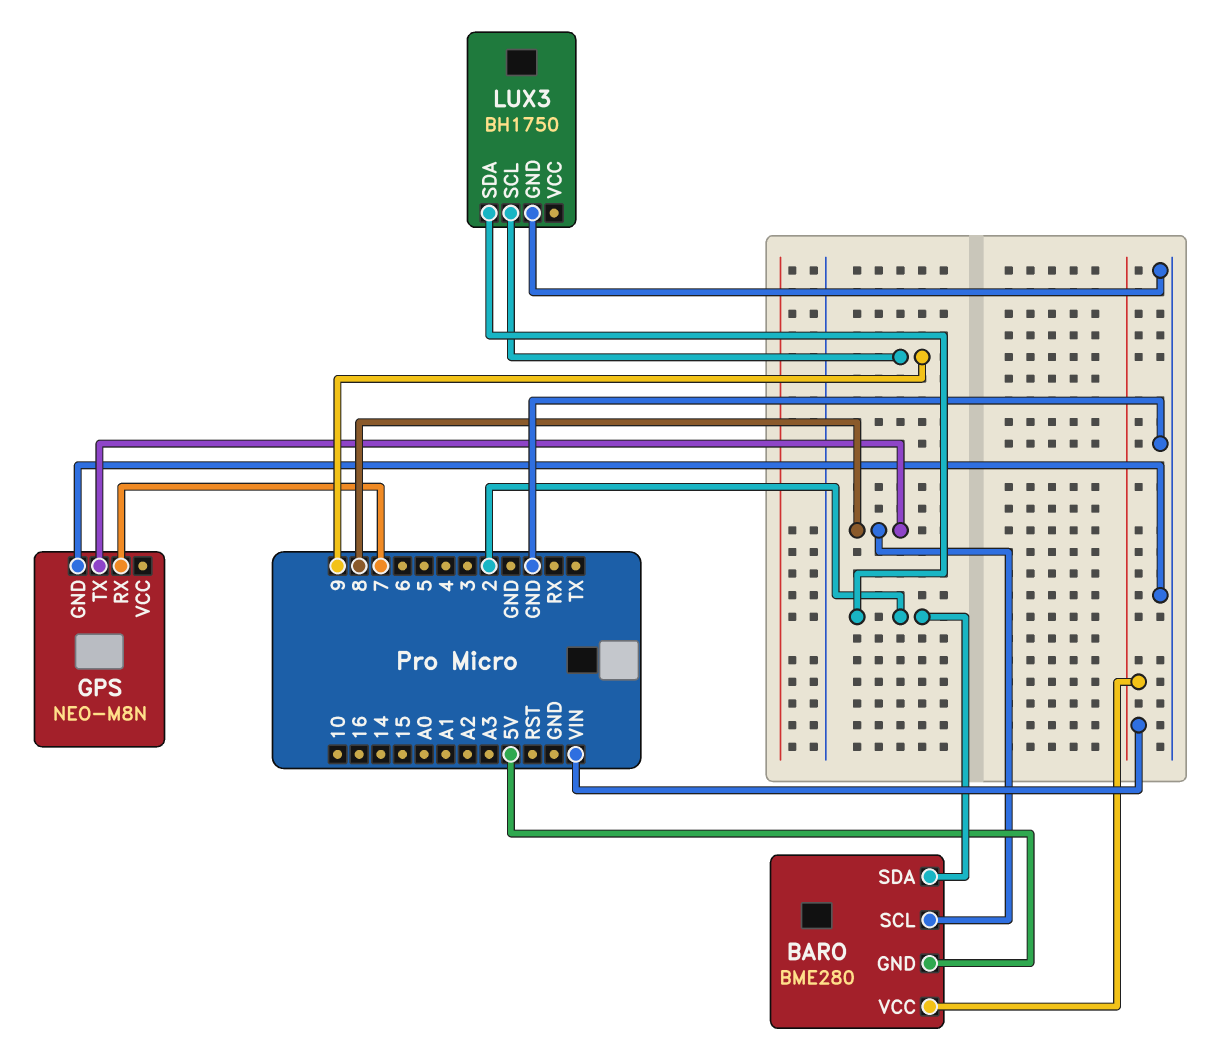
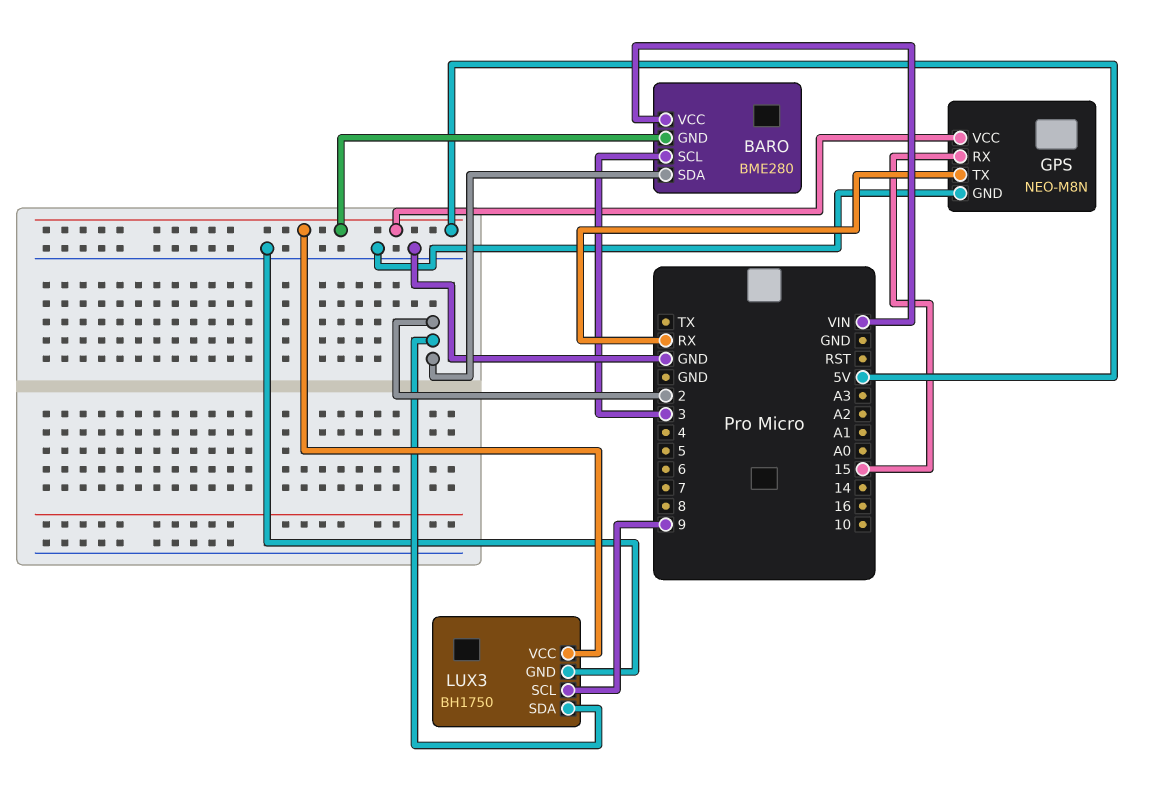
BARO pin SCL: 8 -> 3
GPS pin RX: 7 -> 15
GPS pin TX: 8 -> RX
GPS pin VCC: none -> 5V
LUX3 pin VCC: none -> 5V

